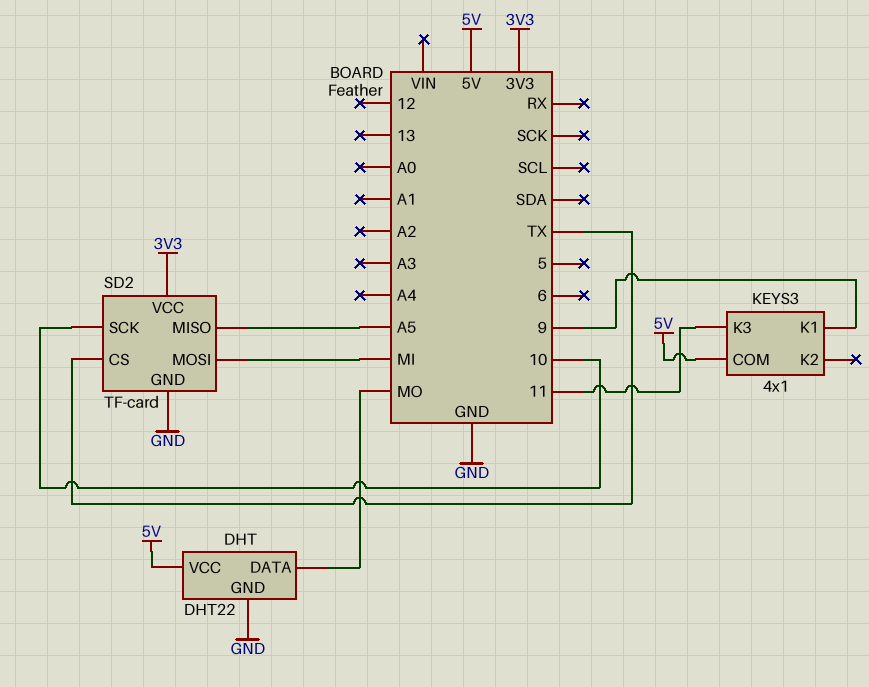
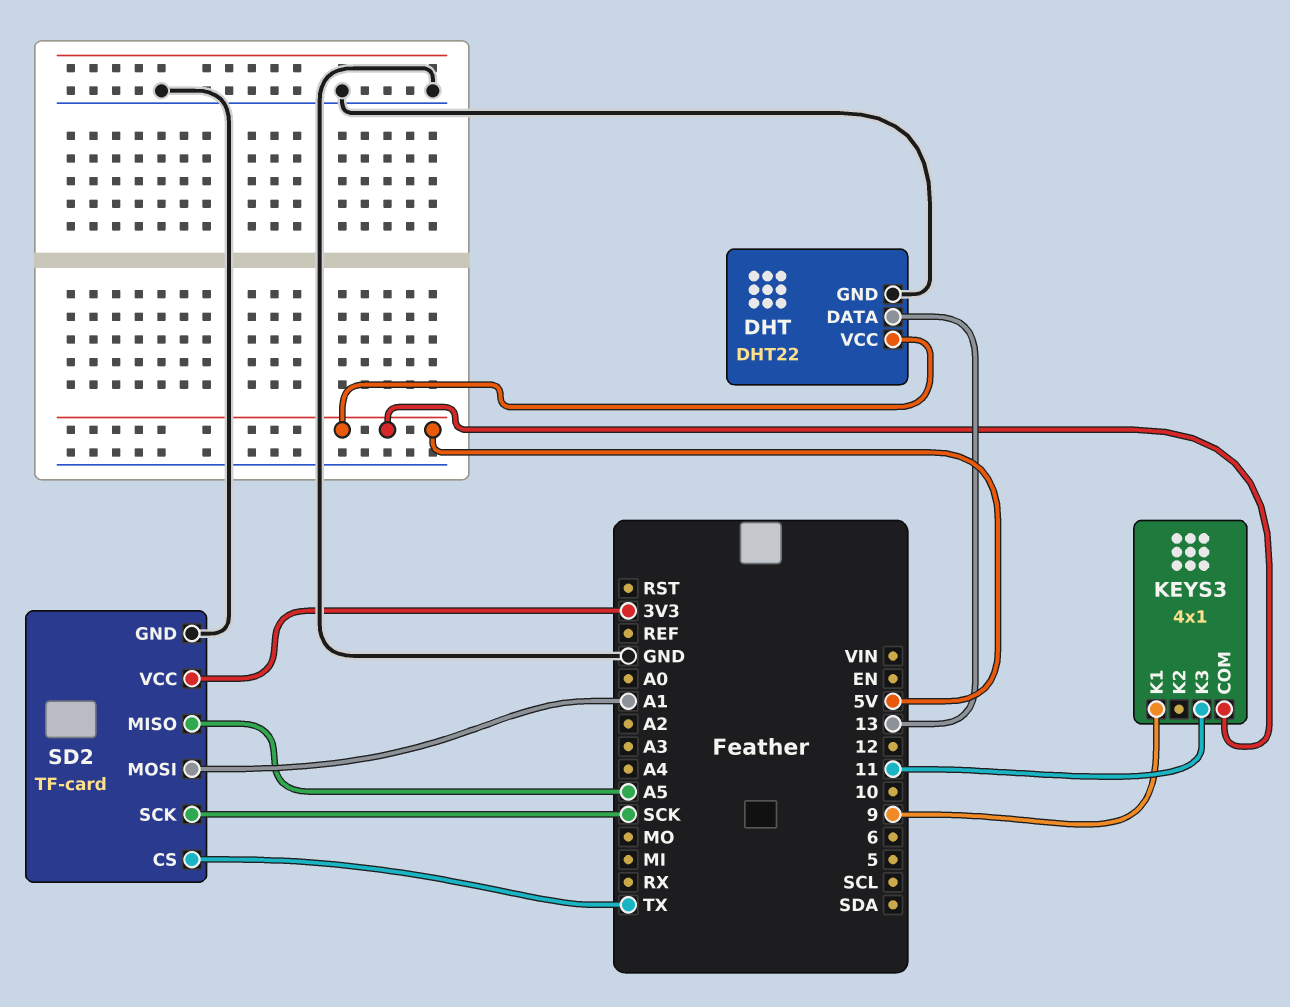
DHT pin DATA: MO -> 13
SD2 pin MOSI: MI -> A1
SD2 pin SCK: 10 -> SCK

